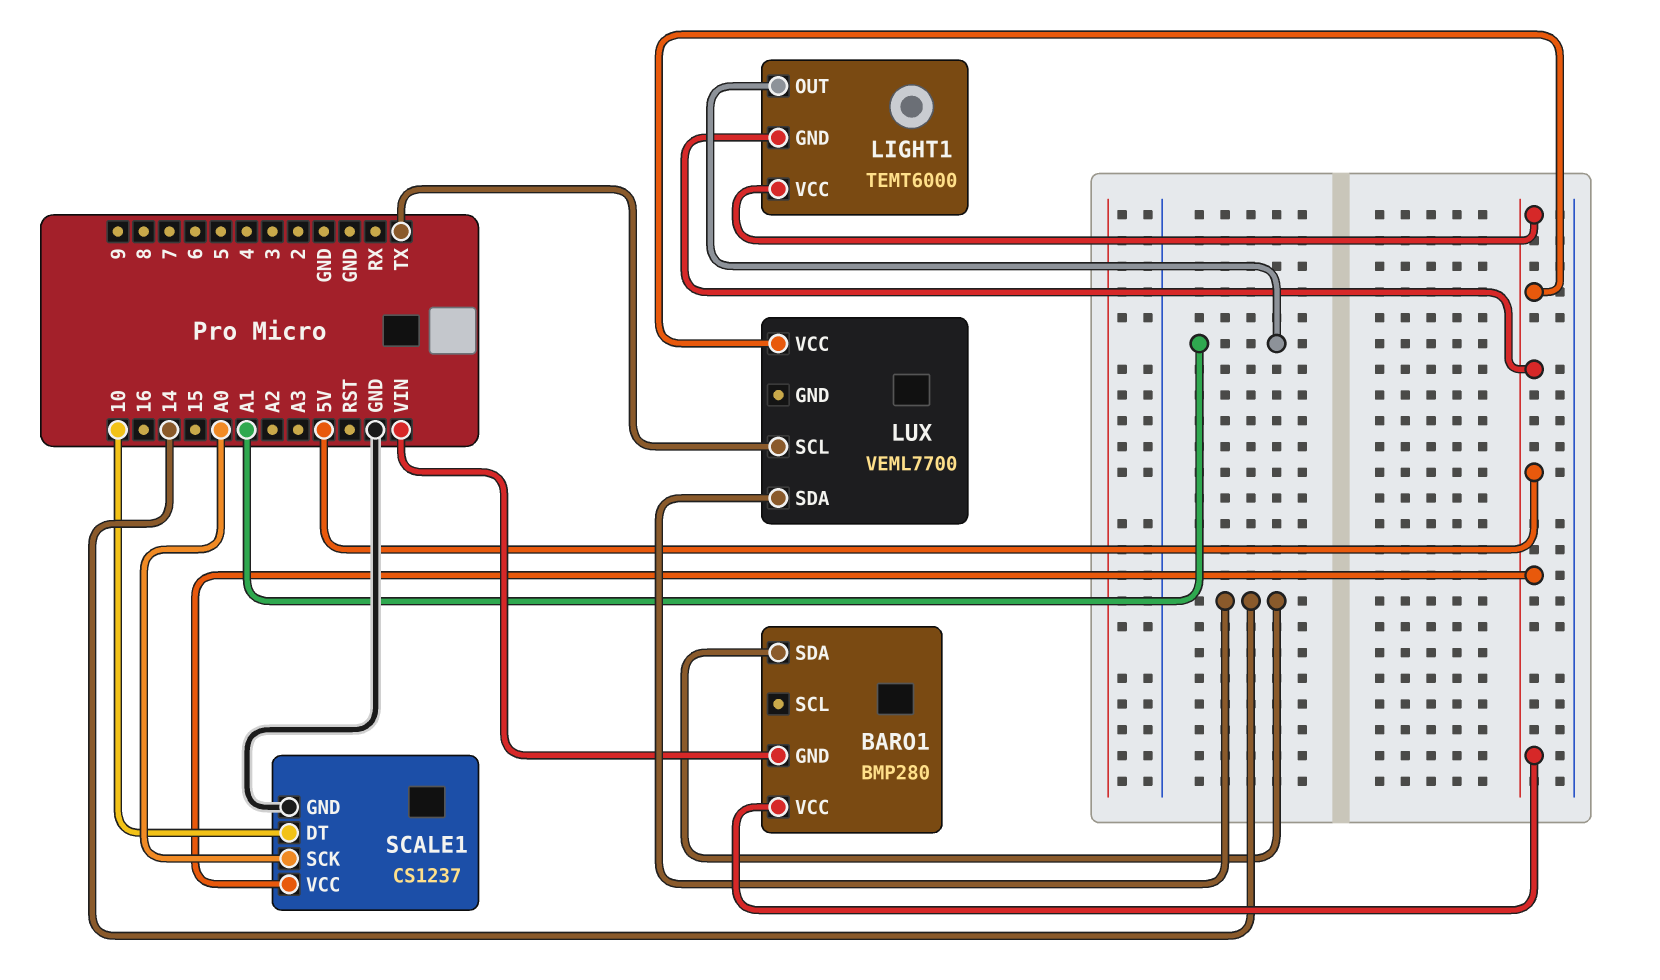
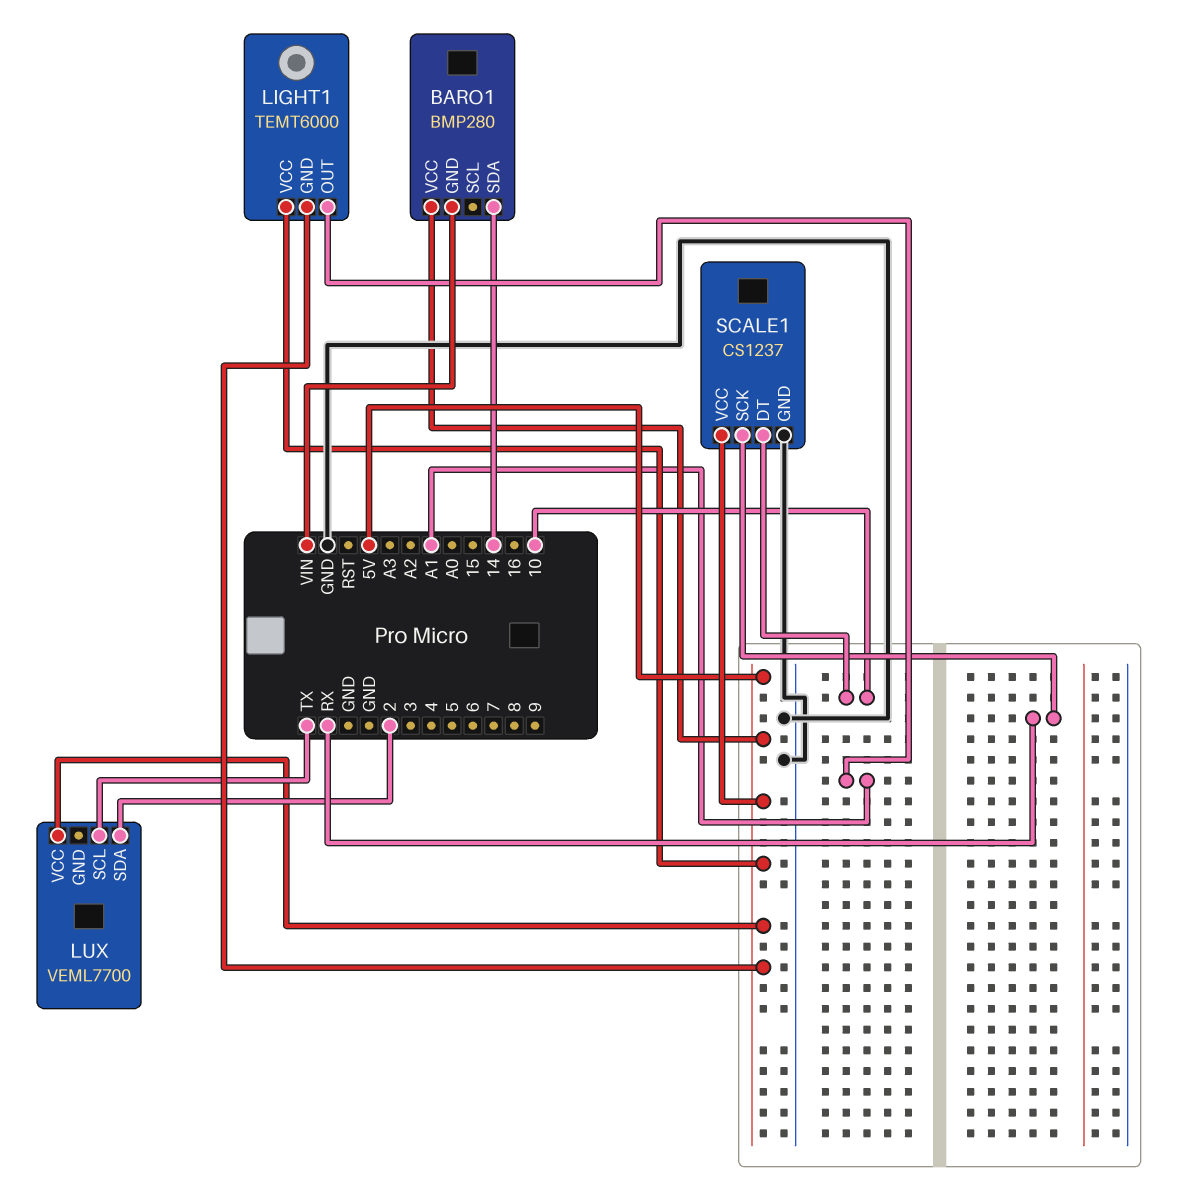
LUX pin SDA: 14 -> 2
SCALE1 pin SCK: A0 -> RX

